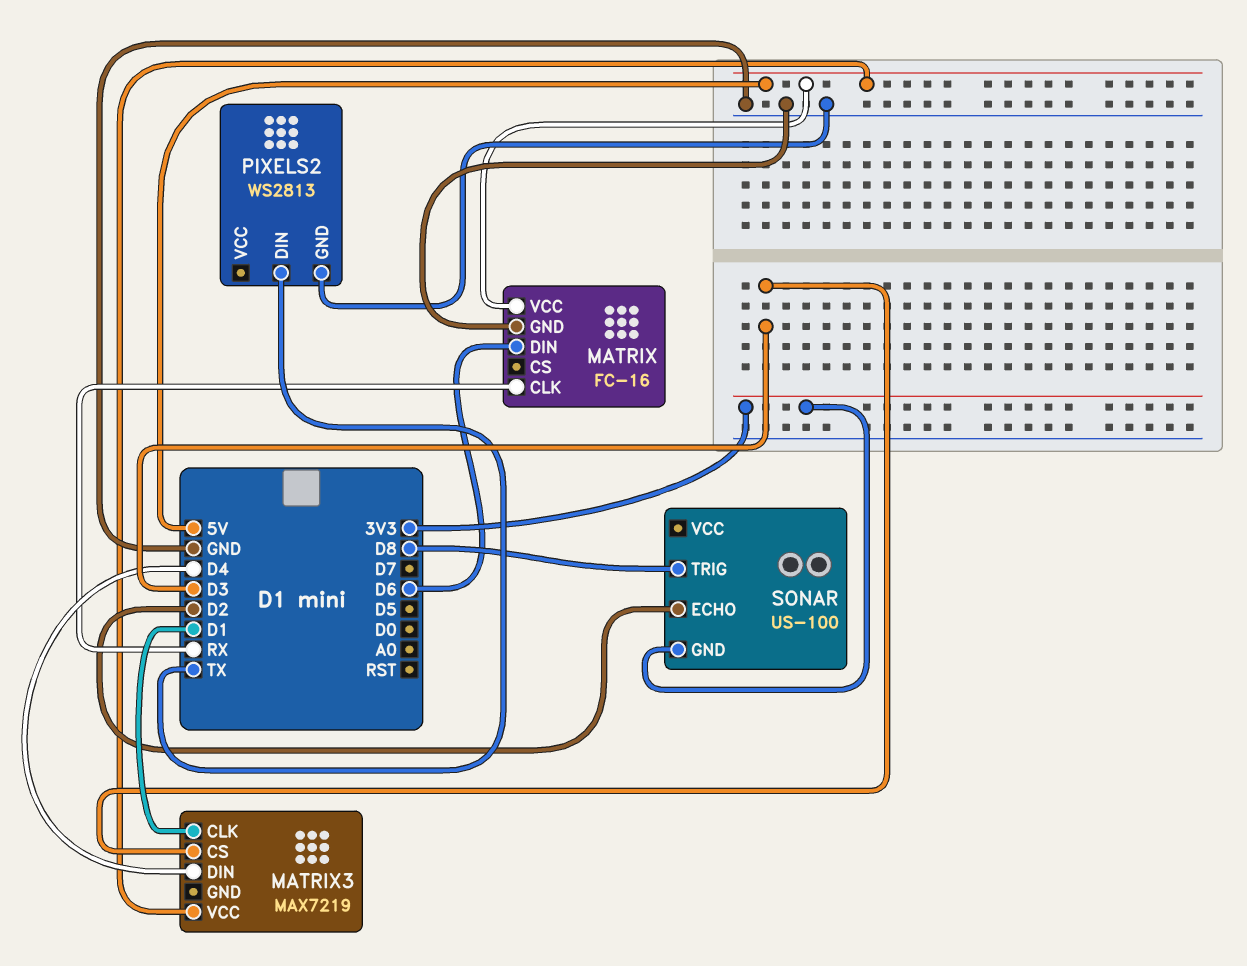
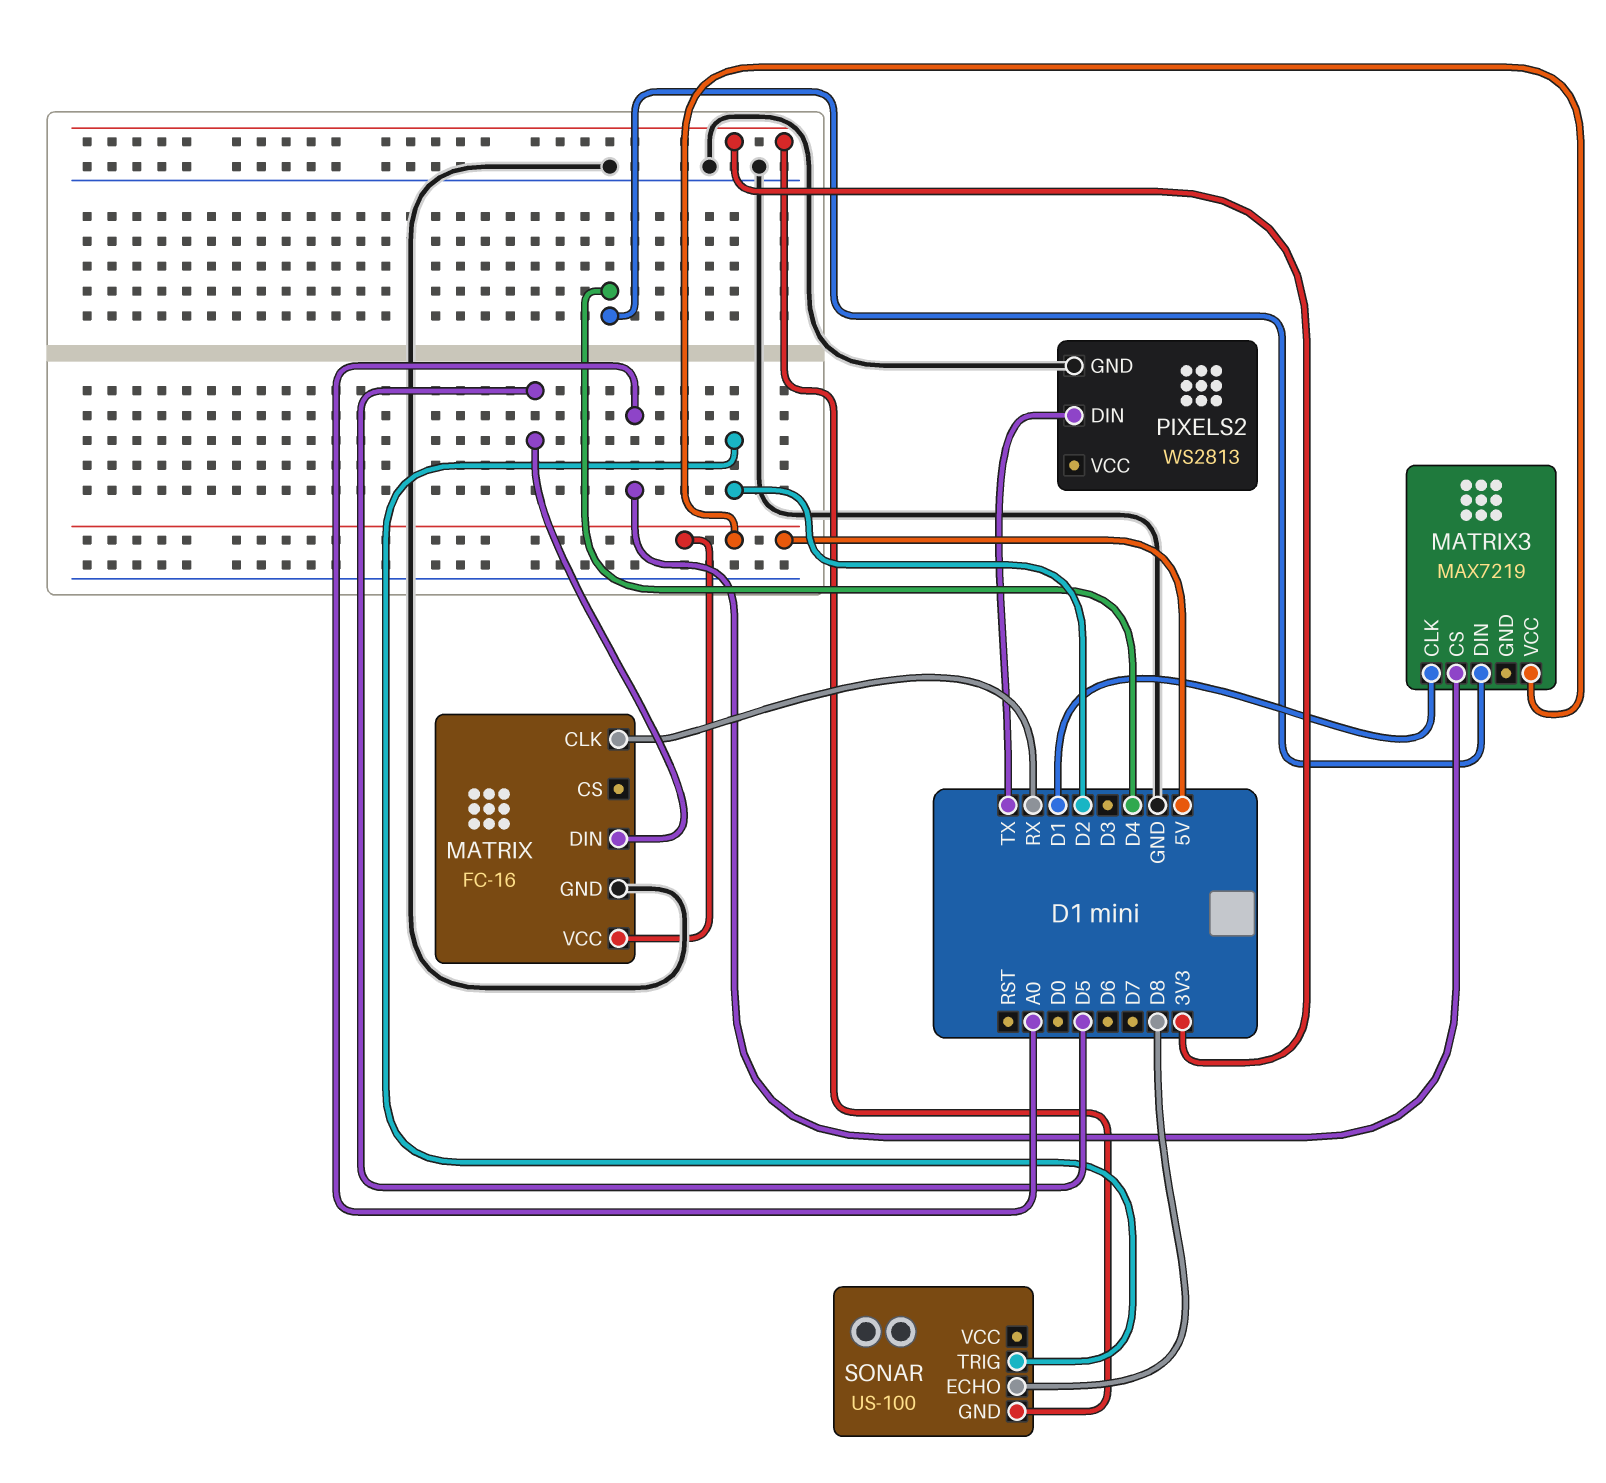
MATRIX pin DIN: D6 -> D5
MATRIX3 pin CS: D3 -> A0
SONAR pin ECHO: D2 -> D8
SONAR pin TRIG: D8 -> D2

